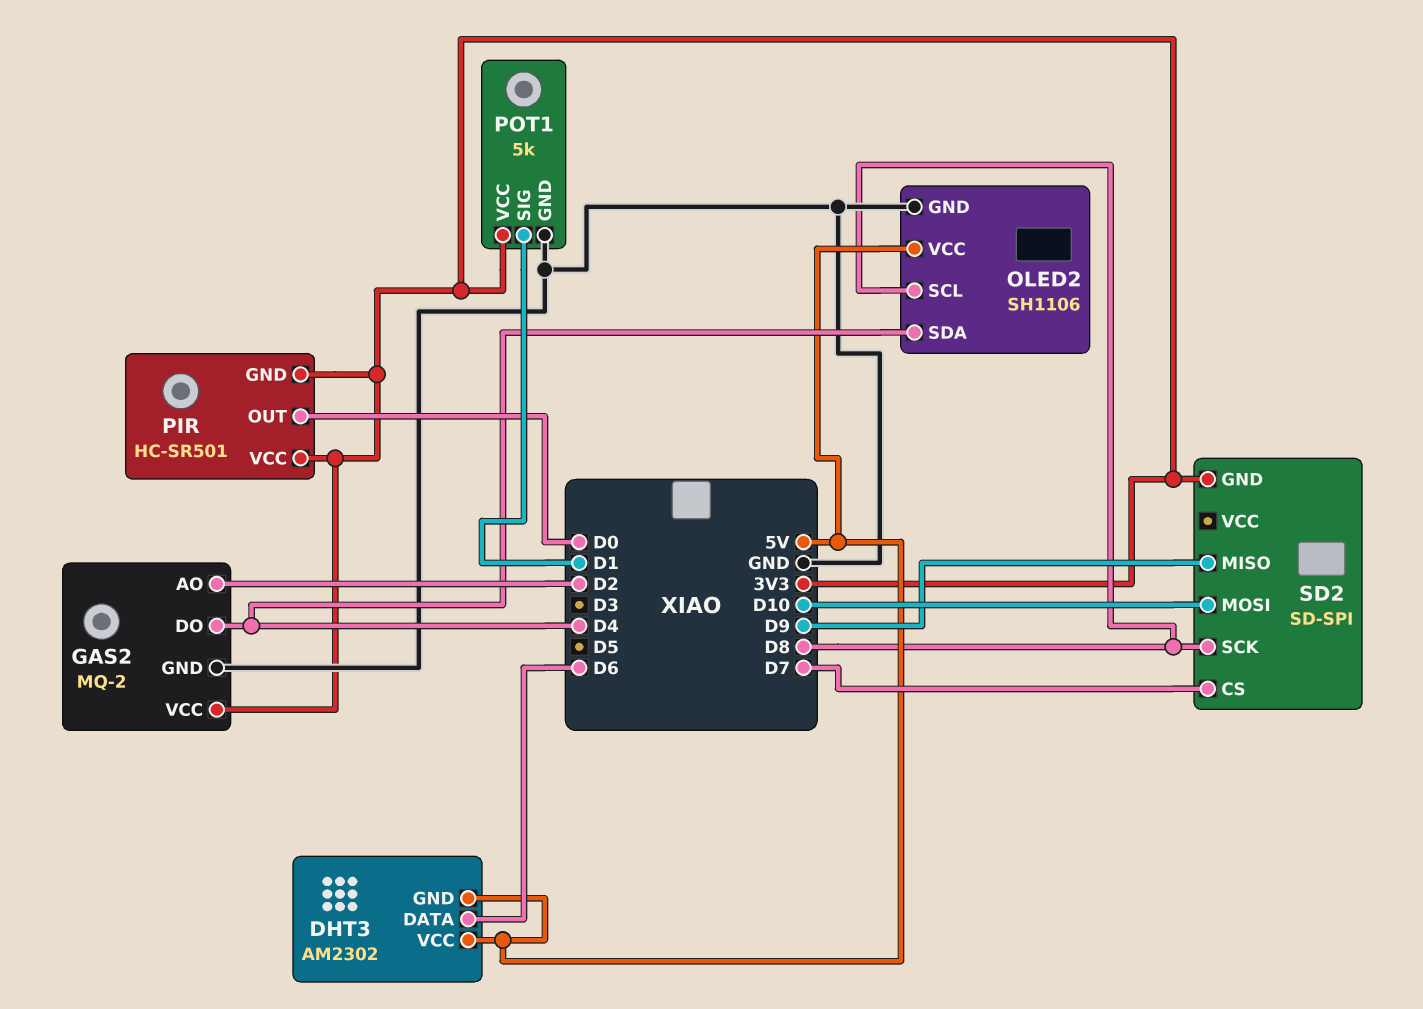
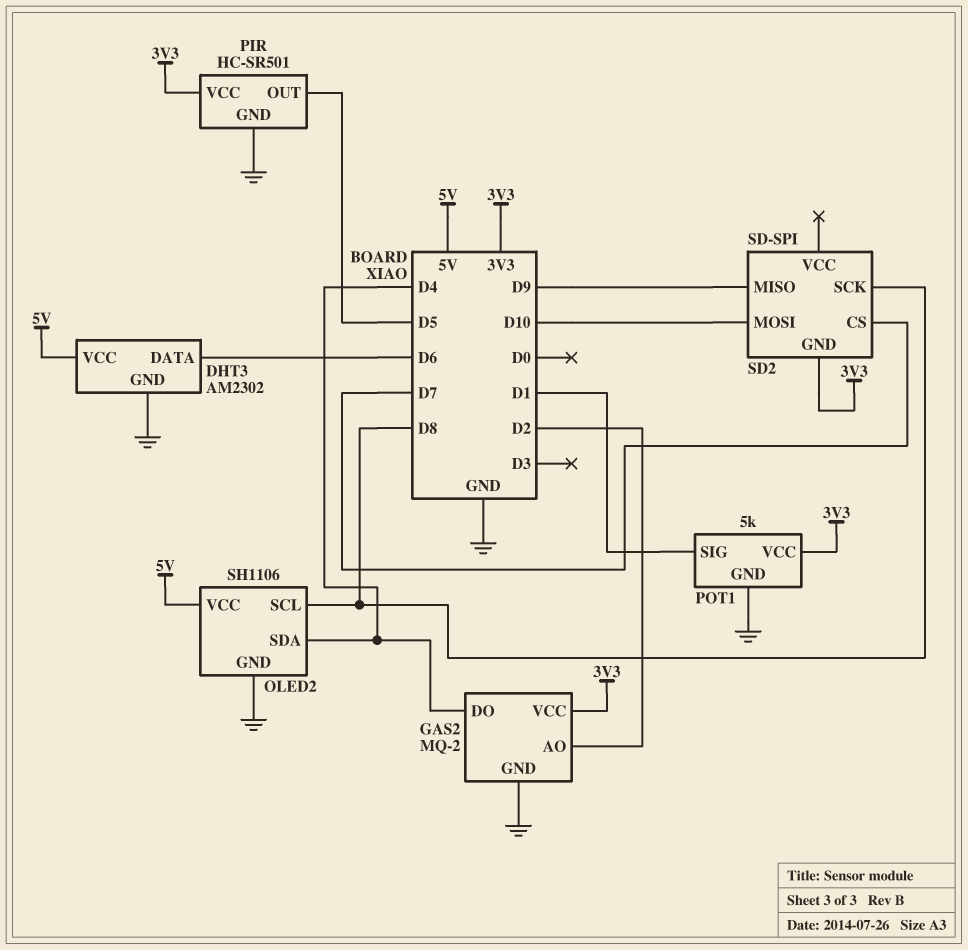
DHT3 pin GND: 5V -> GND
PIR pin GND: 3V3 -> GND
PIR pin OUT: D0 -> D5

